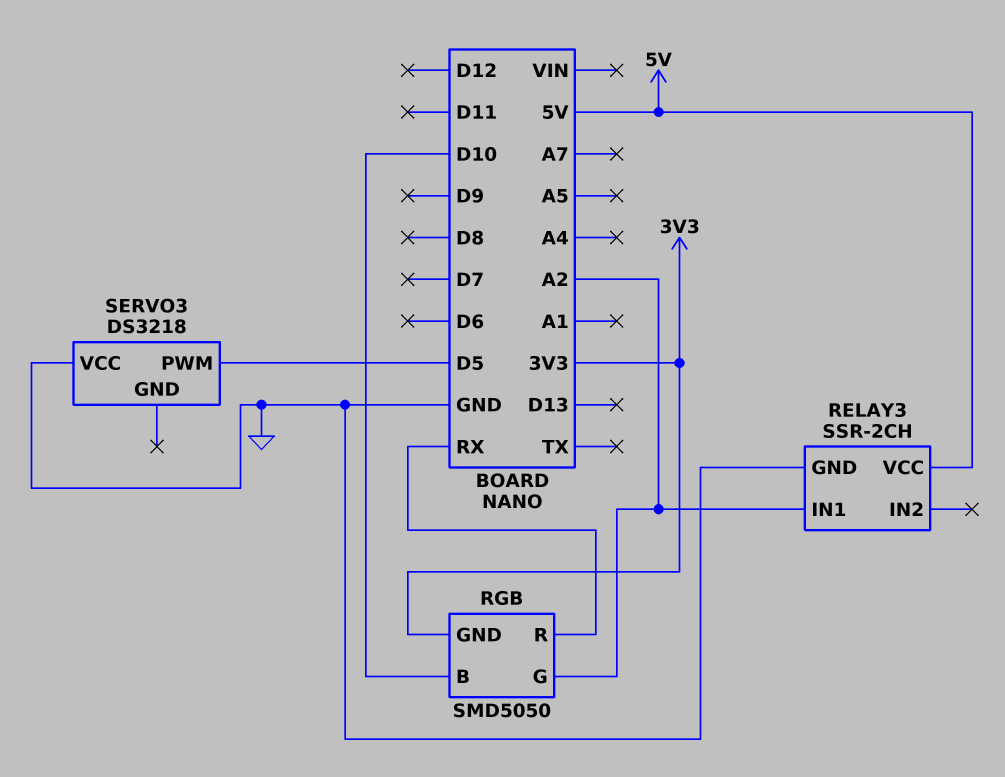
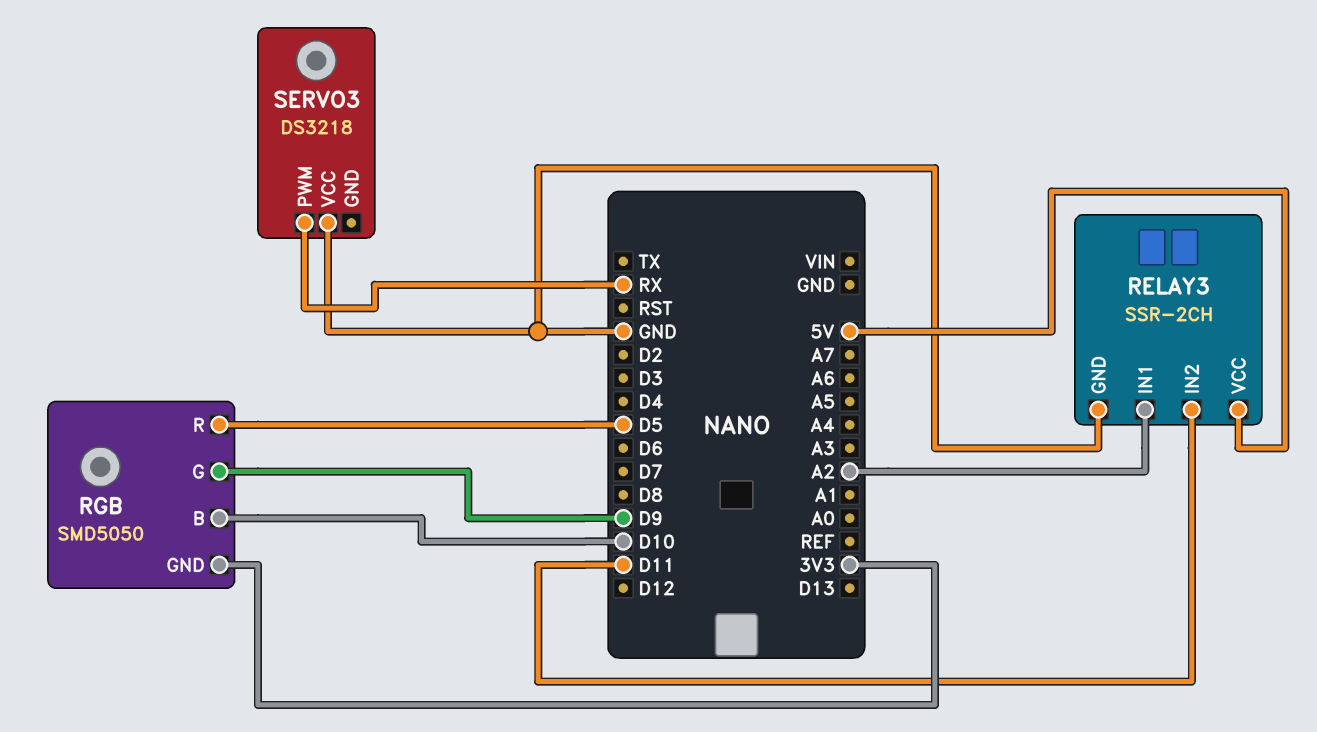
RELAY3 pin IN2: none -> D11
RGB pin G: A2 -> D9
RGB pin R: RX -> D5
SERVO3 pin PWM: D5 -> RX

